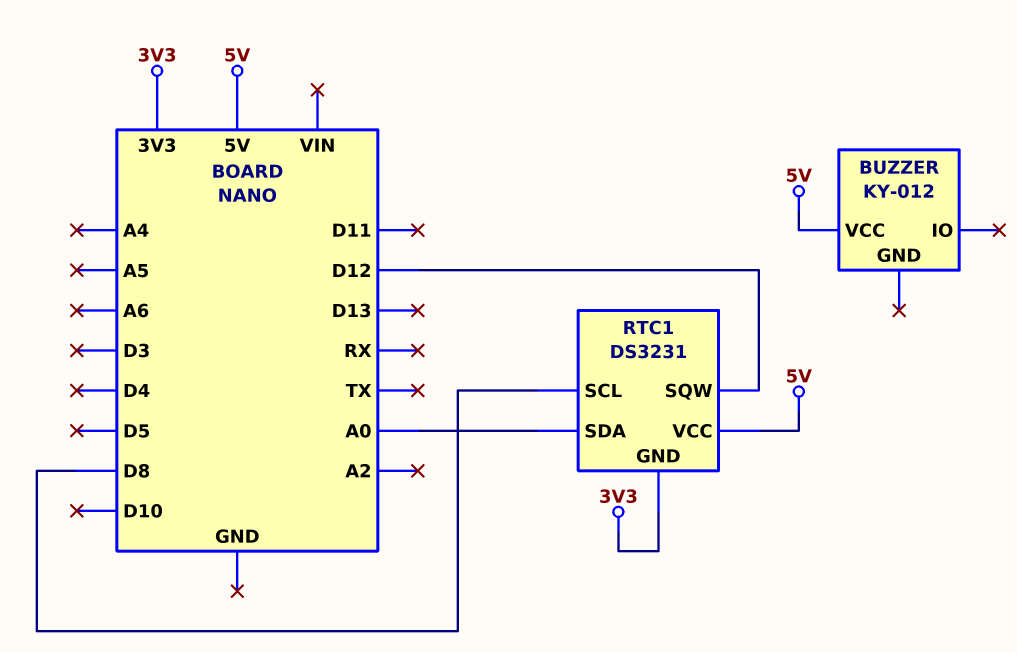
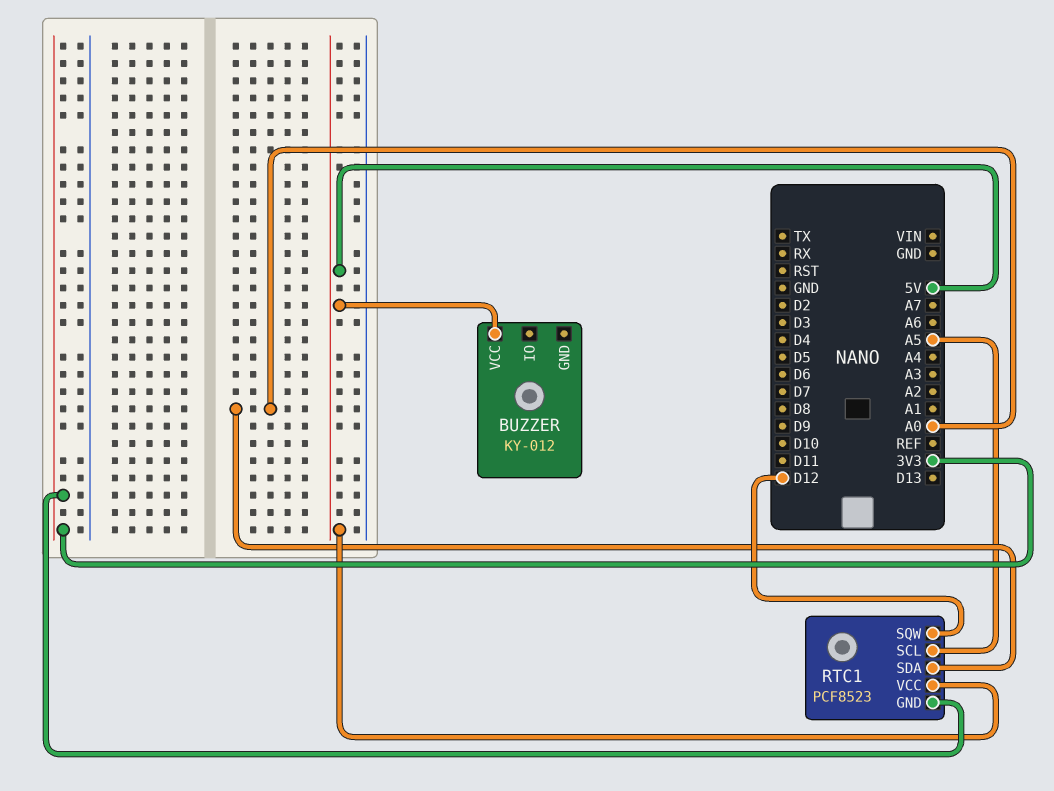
RTC1: DS3231 -> PCF8523
RTC1 pin SCL: D8 -> A5

